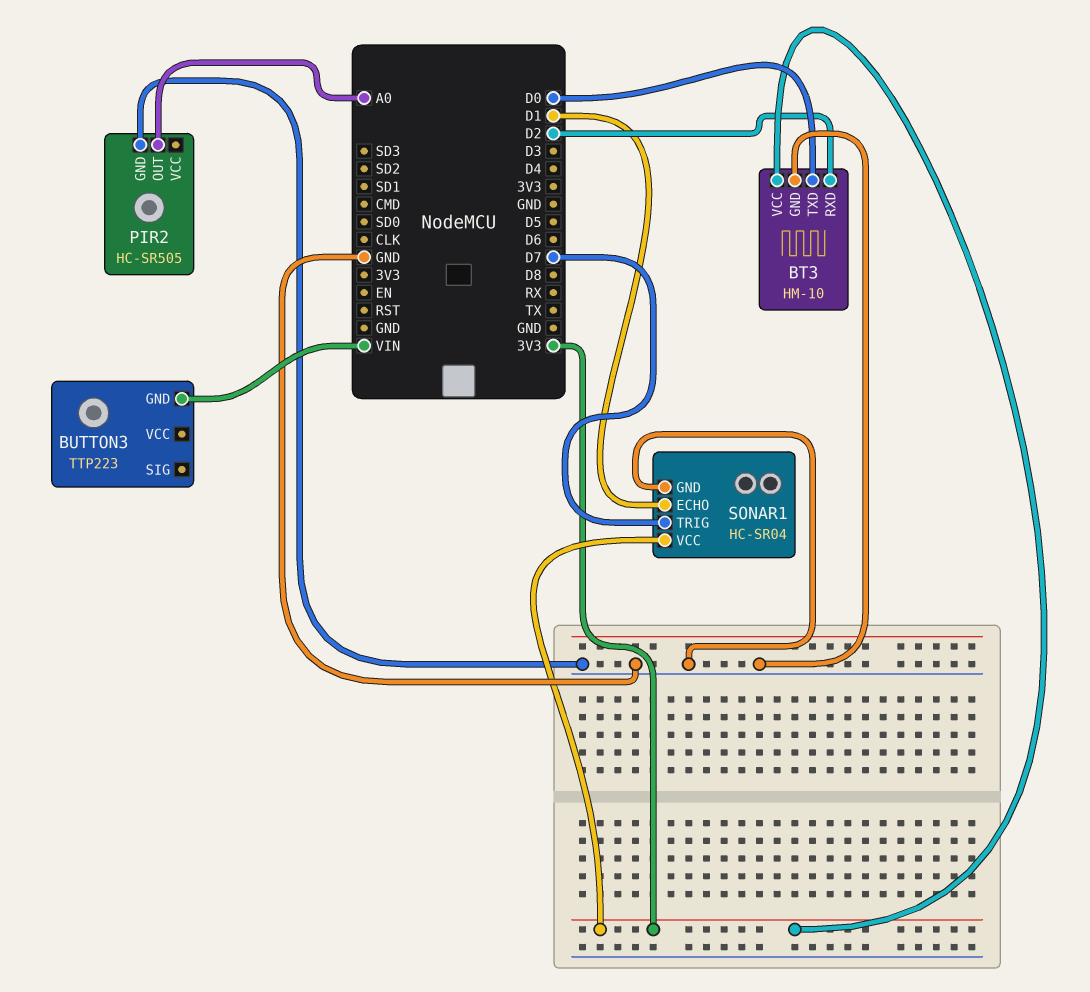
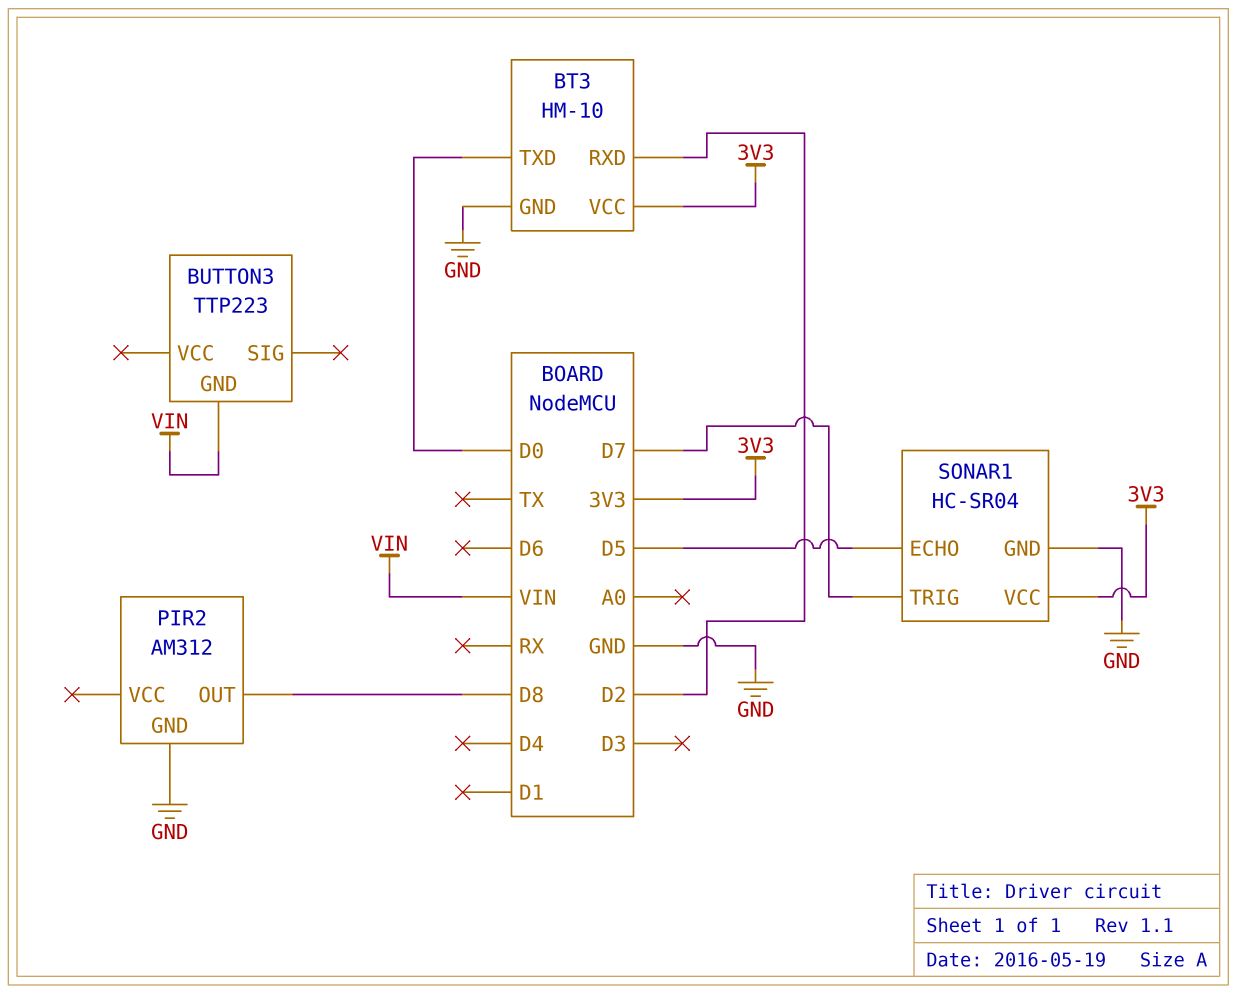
PIR2: HC-SR505 -> AM312
PIR2 pin OUT: A0 -> D8
SONAR1 pin ECHO: D1 -> D5

